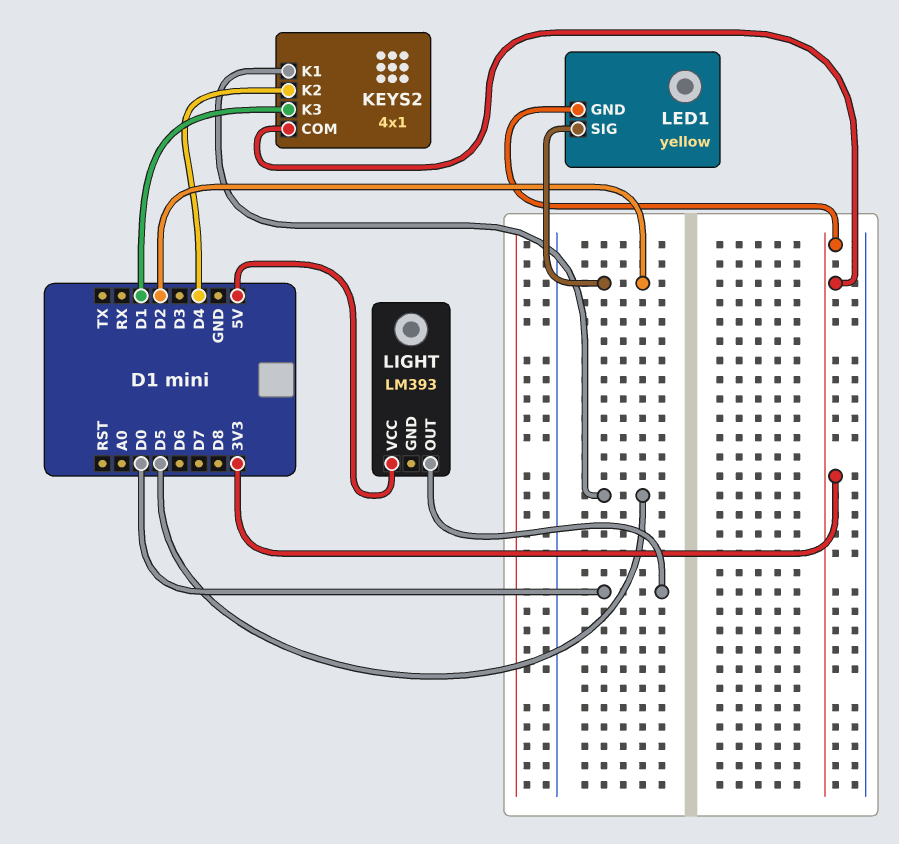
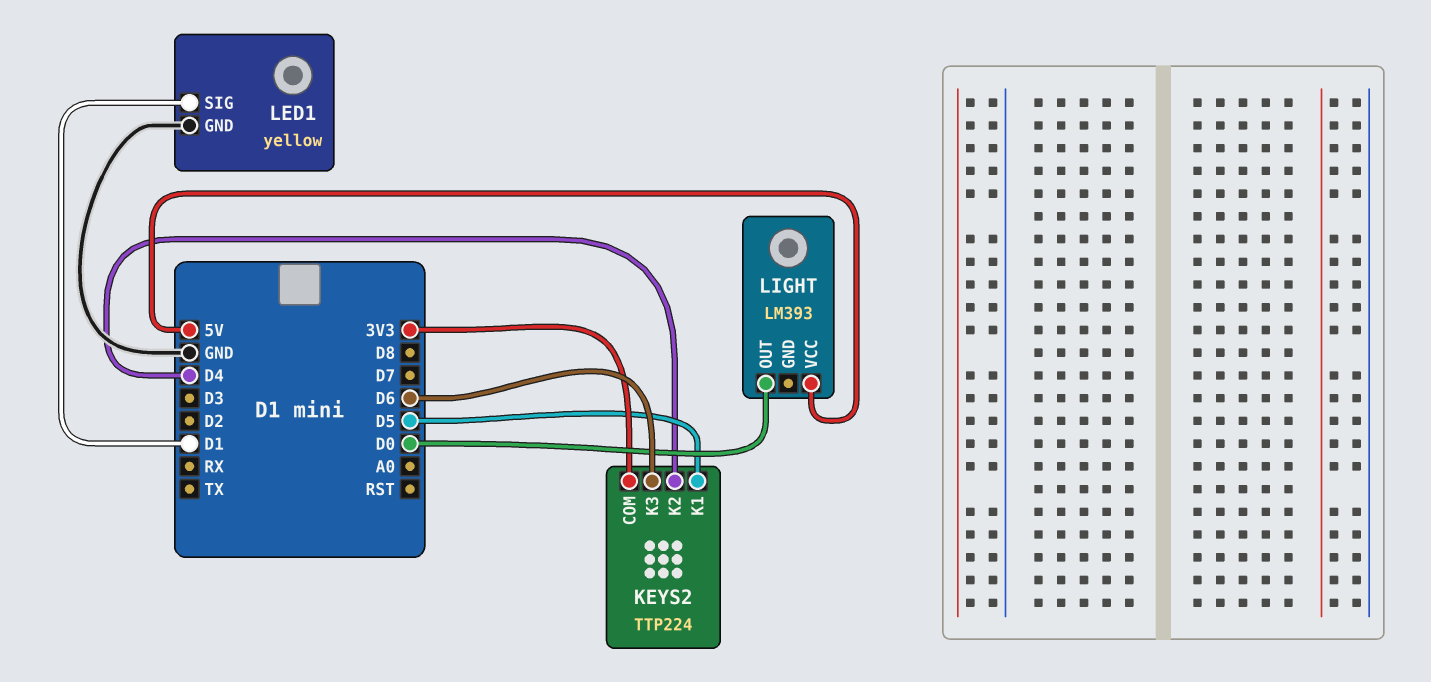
KEYS2: 4x1 -> TTP224
KEYS2 pin K3: D1 -> D6
LED1 pin GND: 3V3 -> GND
LED1 pin SIG: D2 -> D1

